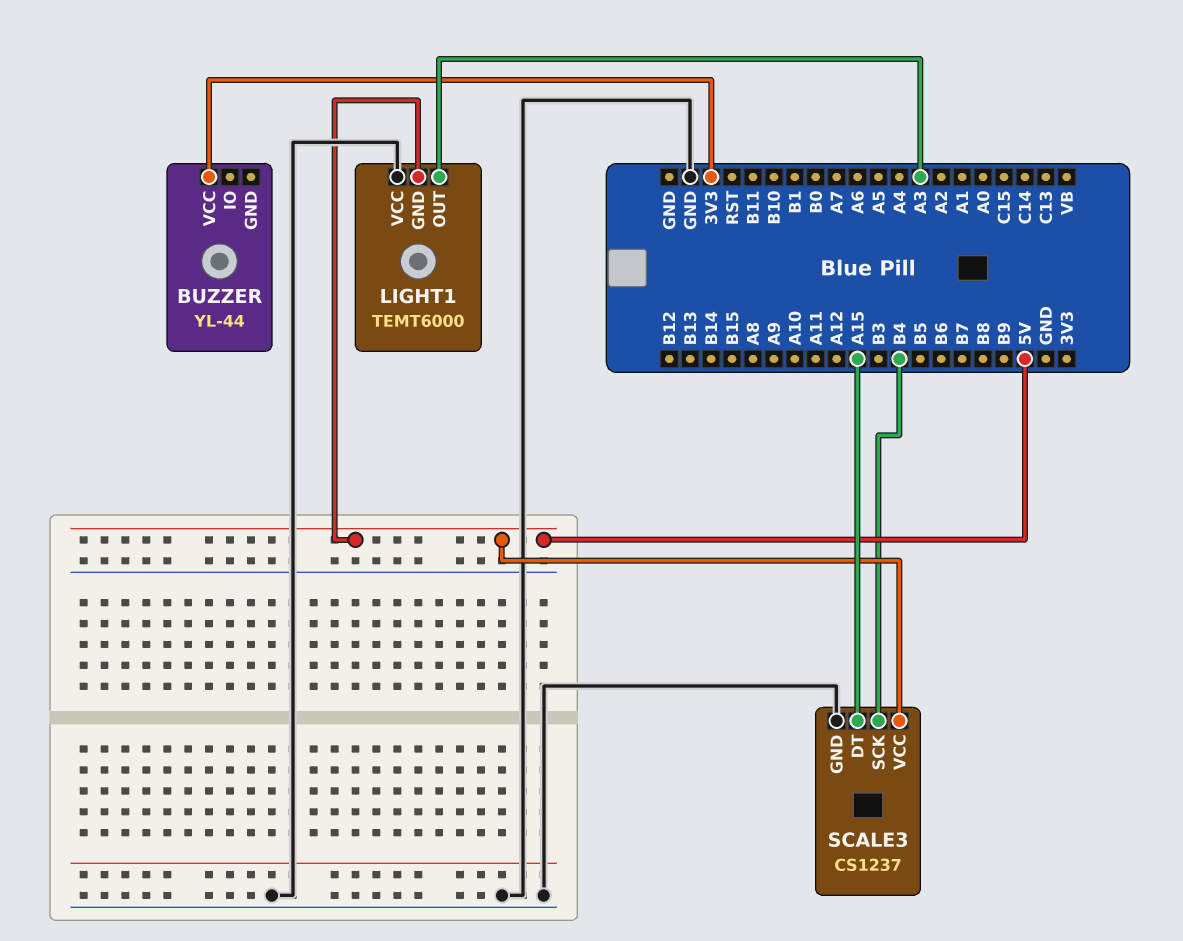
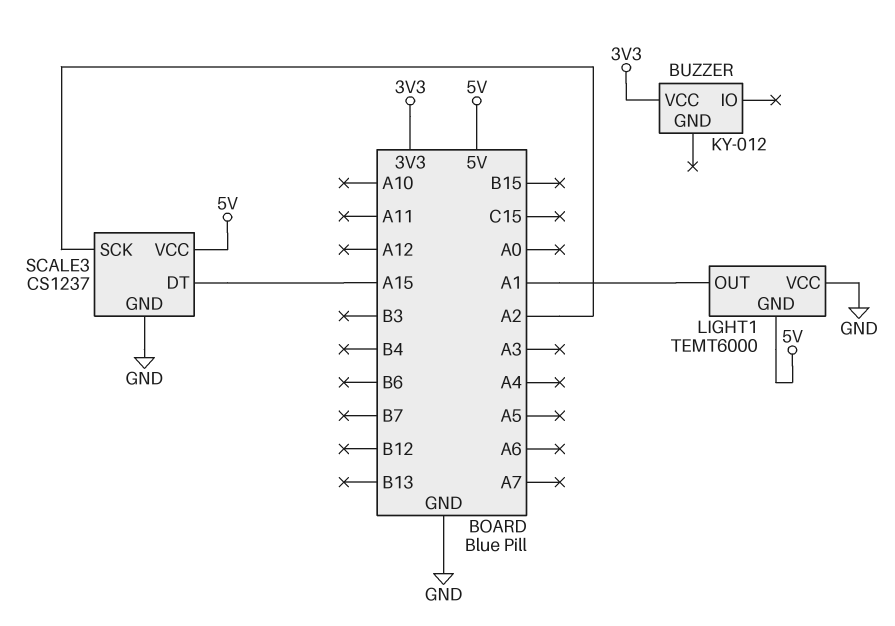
BUZZER: YL-44 -> KY-012
LIGHT1 pin OUT: A3 -> A1
SCALE3 pin SCK: B4 -> A2

